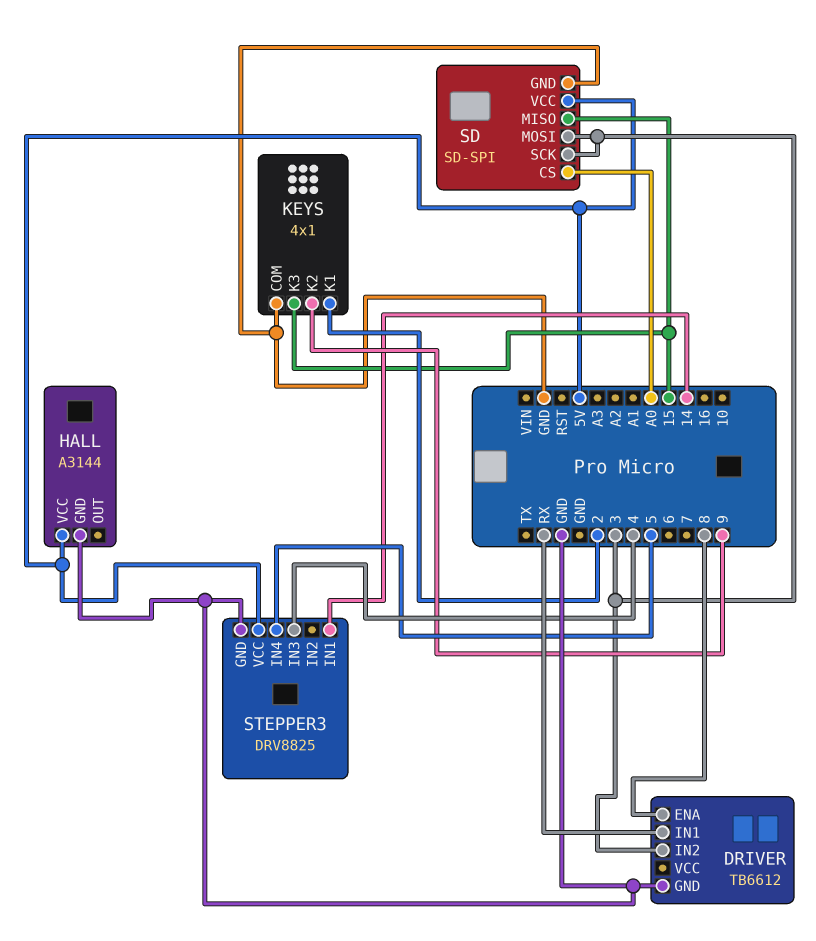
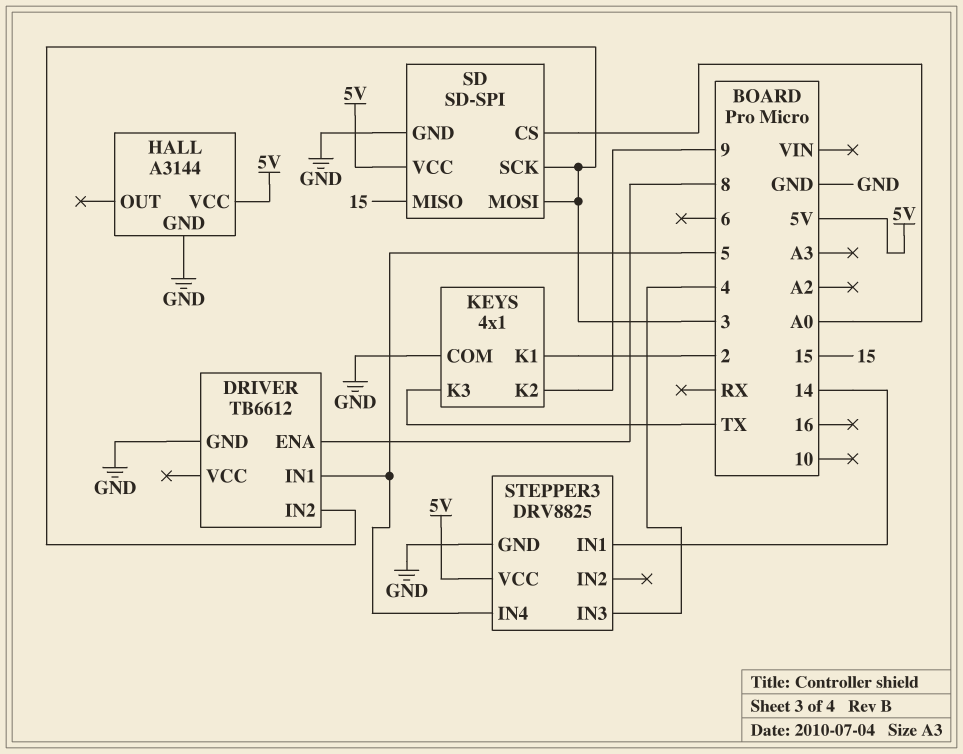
DRIVER pin IN1: RX -> 5
KEYS pin K3: 15 -> TX

